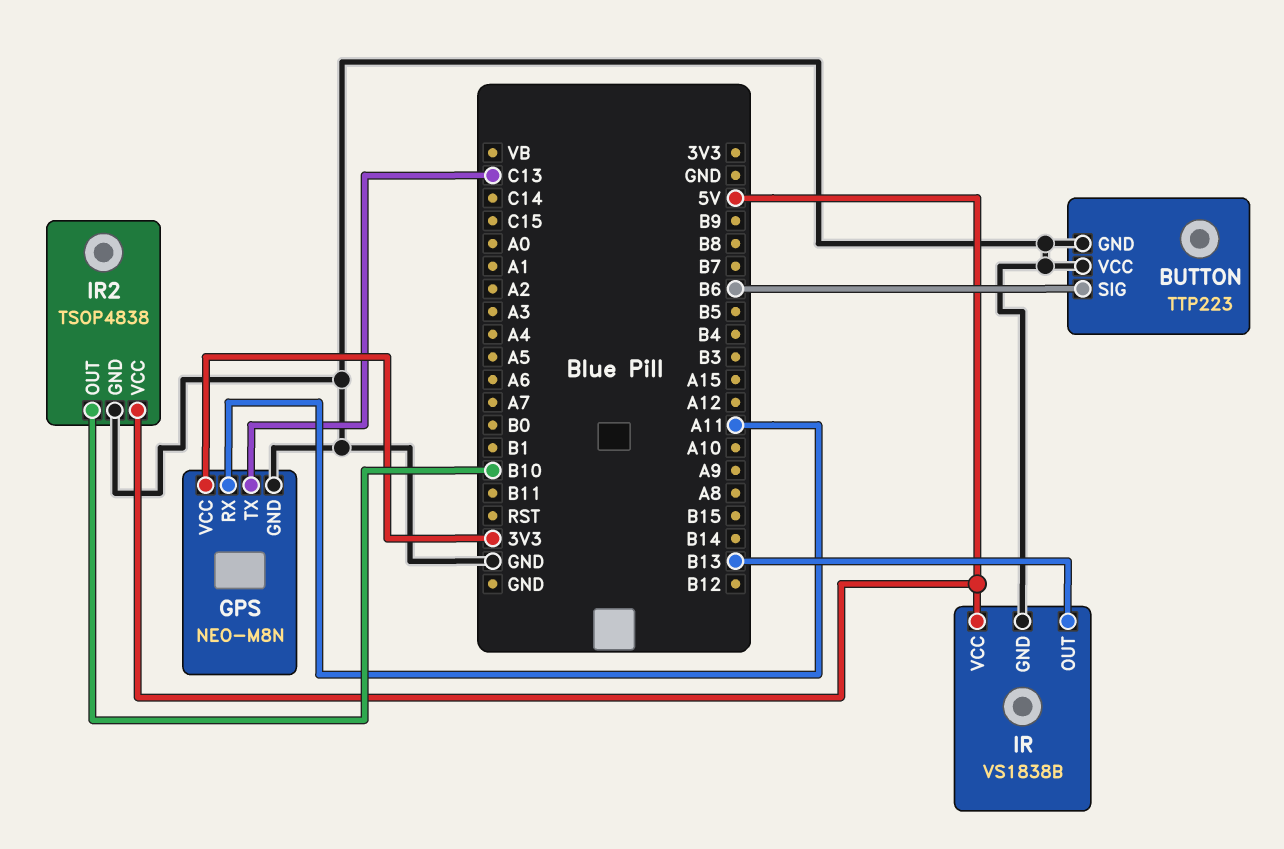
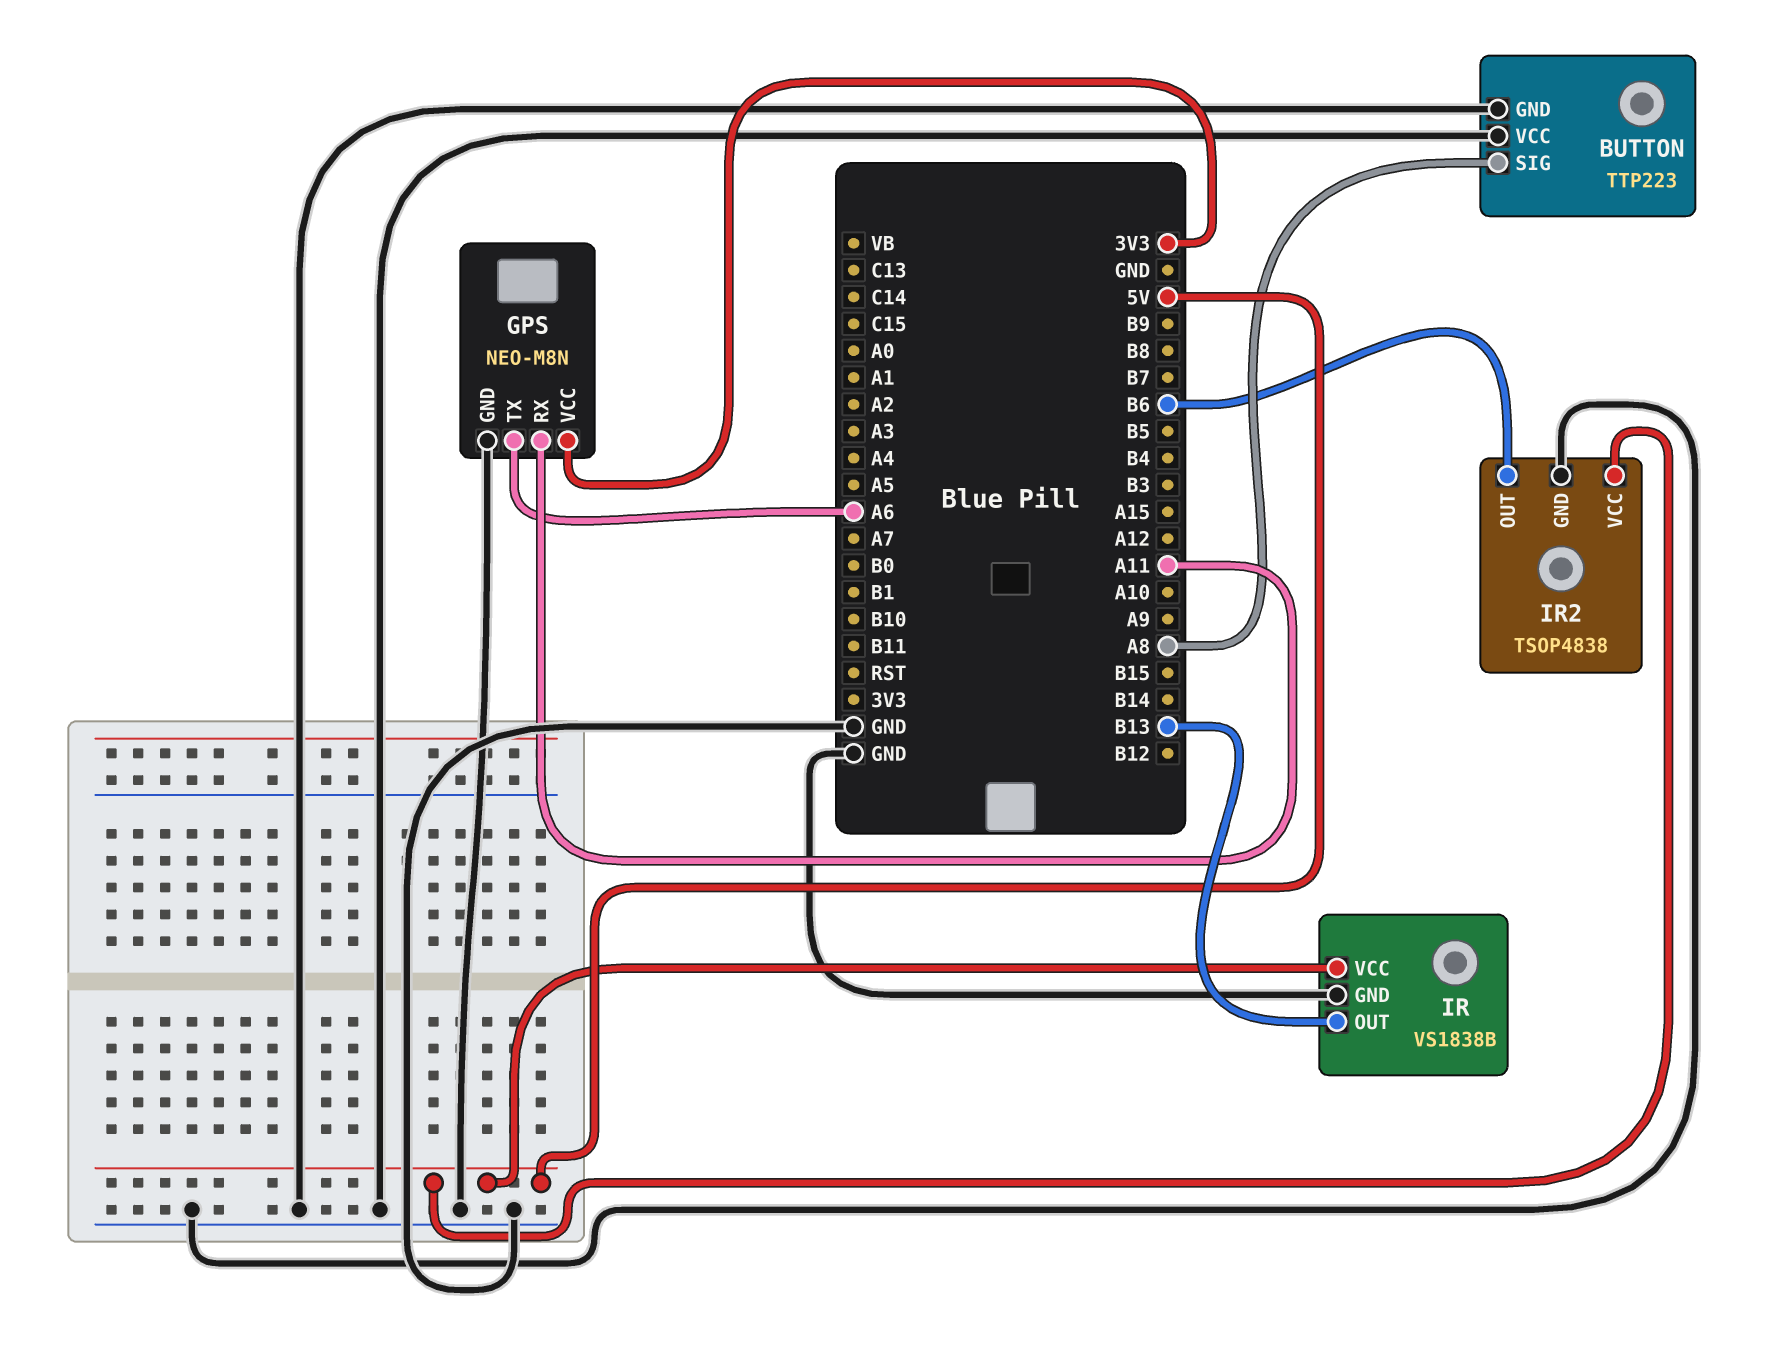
BUTTON pin SIG: B6 -> A8
GPS pin TX: C13 -> A6
IR2 pin OUT: B10 -> B6

